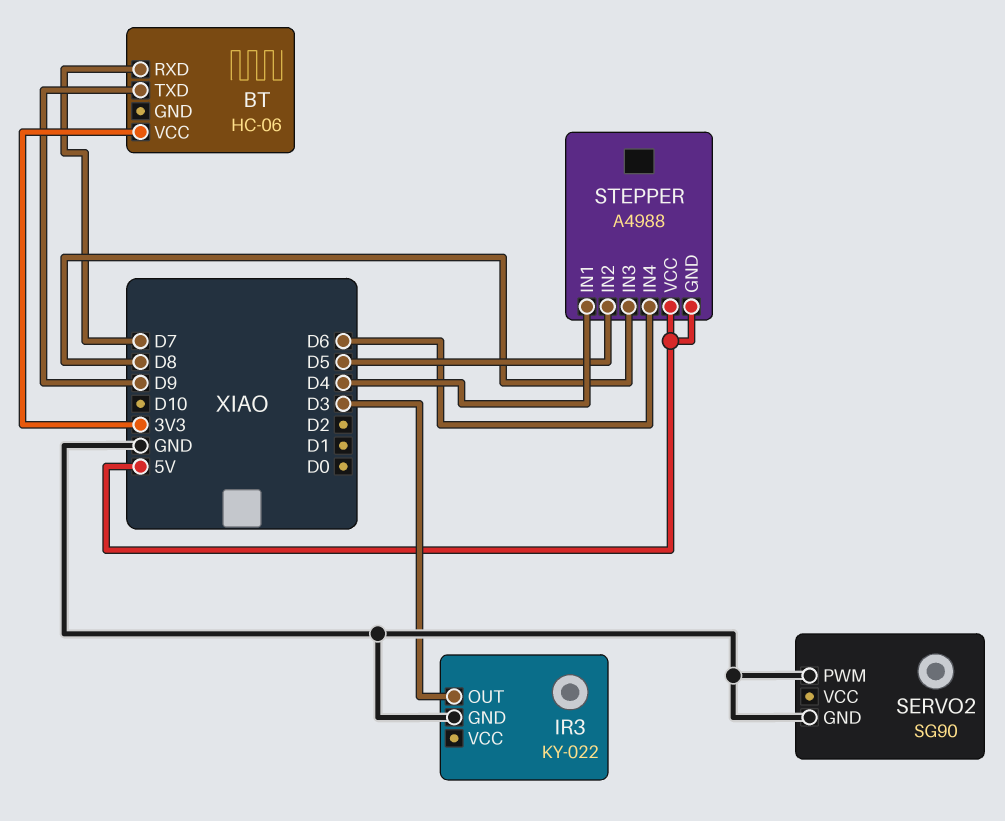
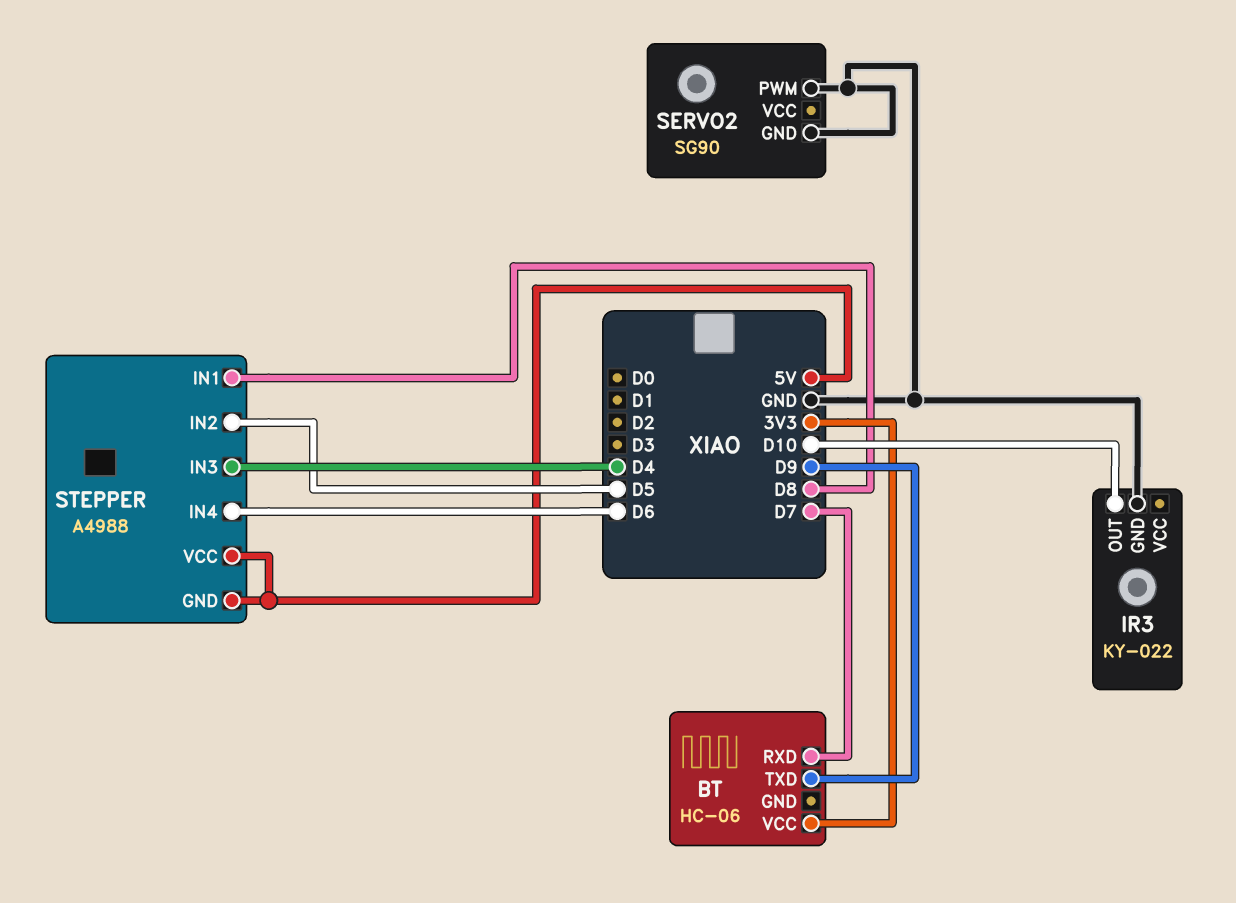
IR3 pin OUT: D3 -> D10
STEPPER pin IN1: D4 -> D8
STEPPER pin IN3: D8 -> D4

